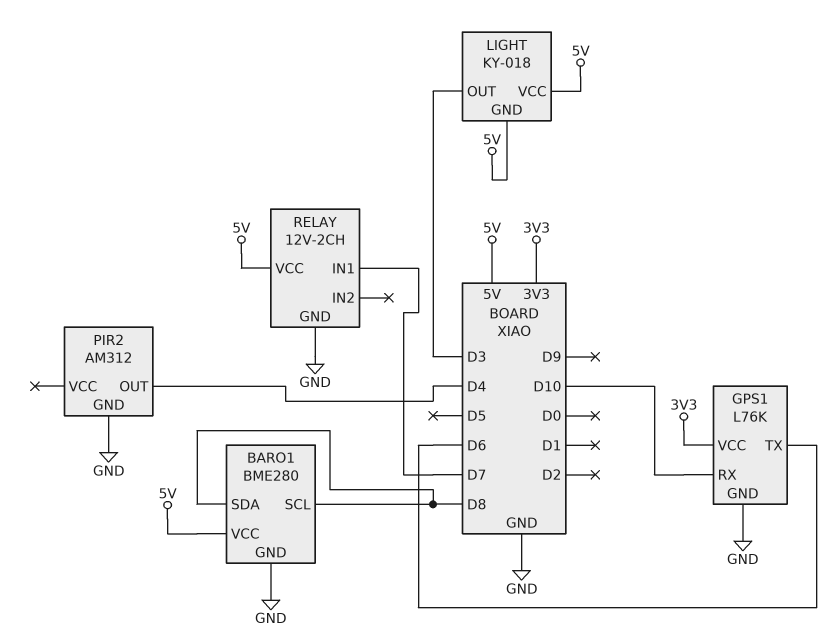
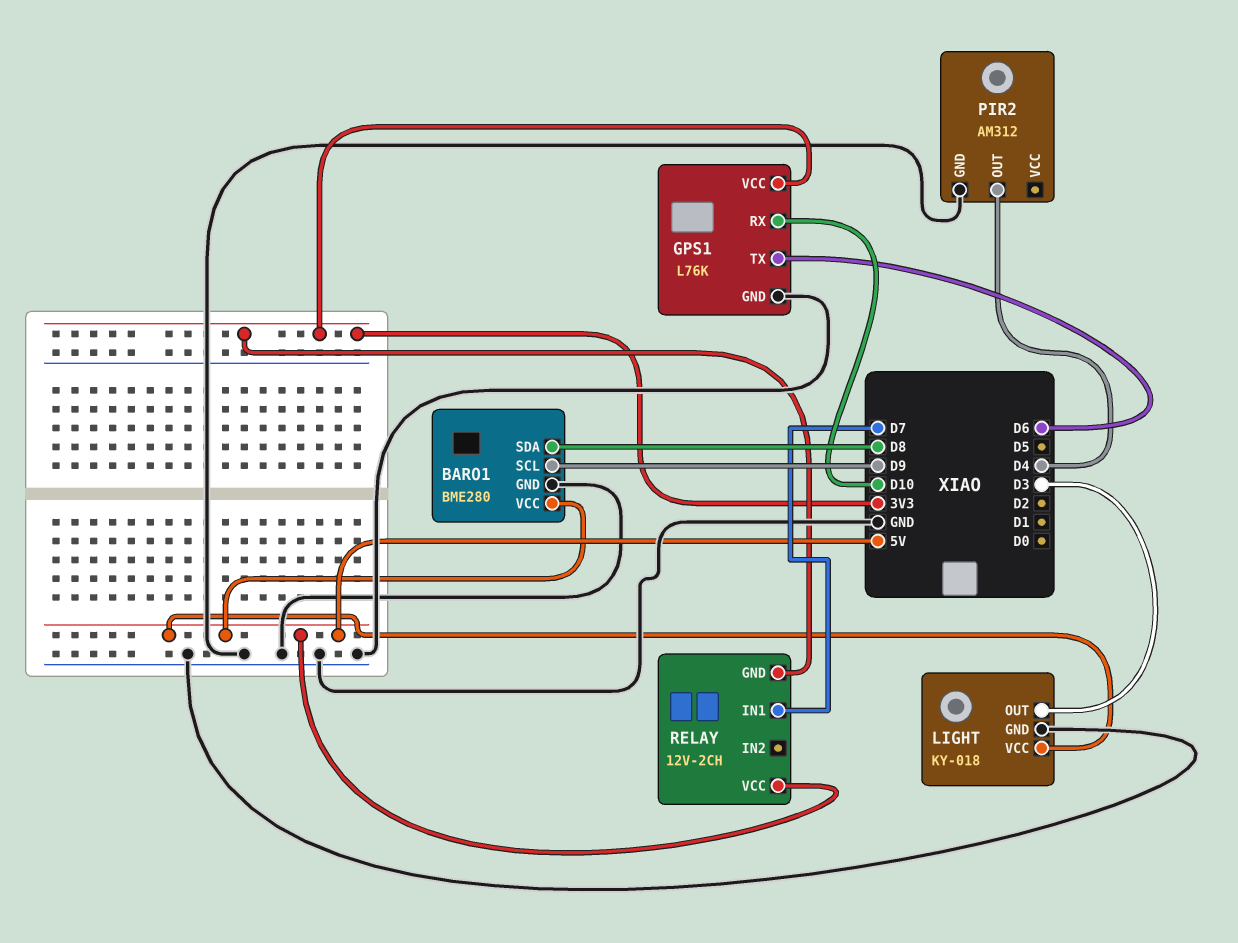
BARO1 pin SCL: D8 -> D9
LIGHT pin GND: 5V -> GND
RELAY pin GND: GND -> 3V3

